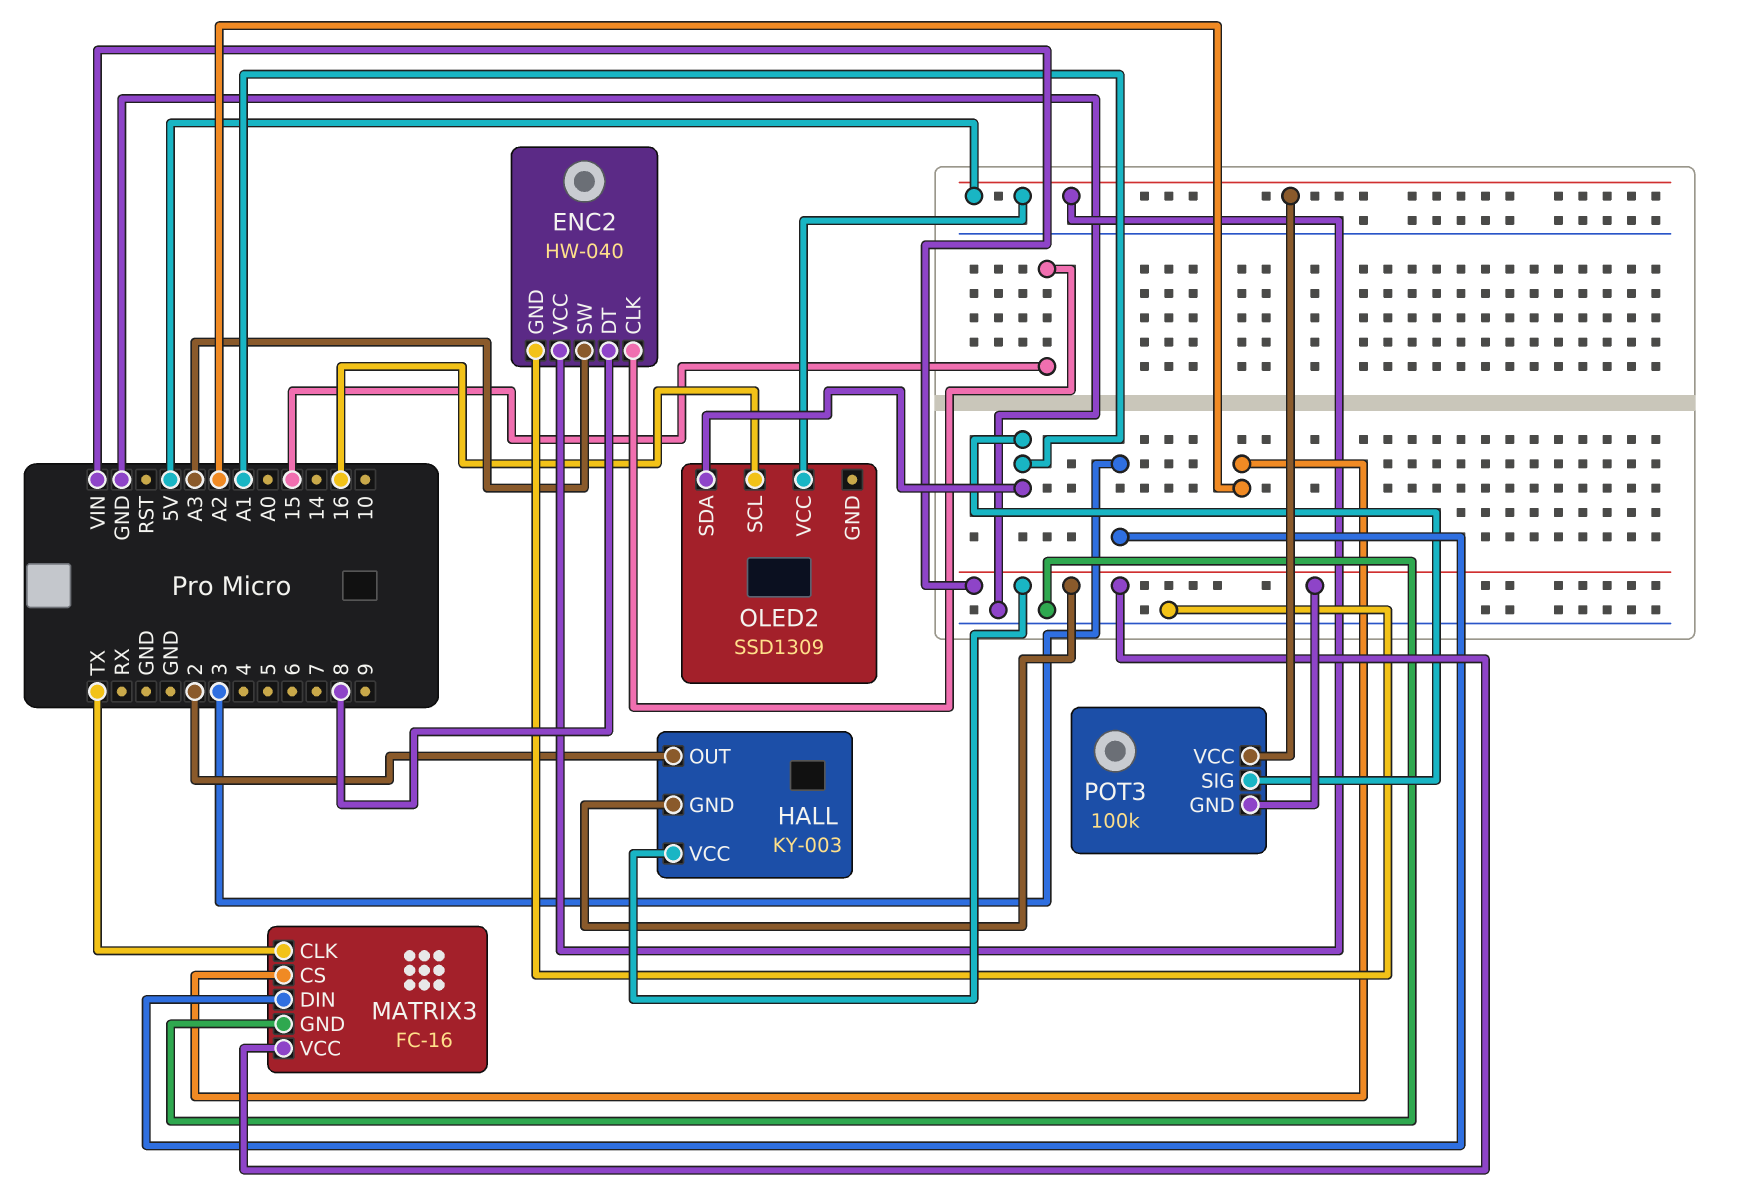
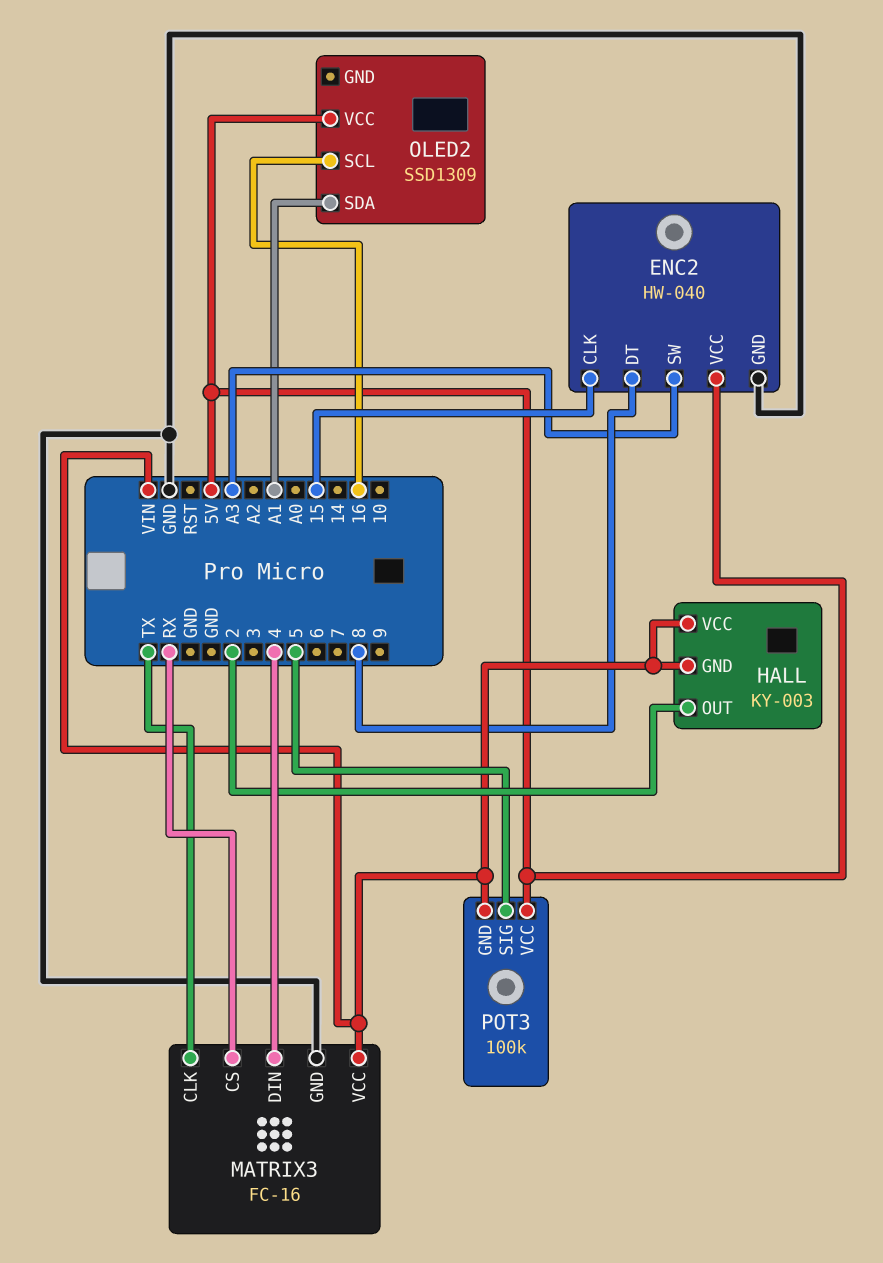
MATRIX3 pin CS: A2 -> RX
MATRIX3 pin DIN: 3 -> 4
POT3 pin SIG: A1 -> 5

